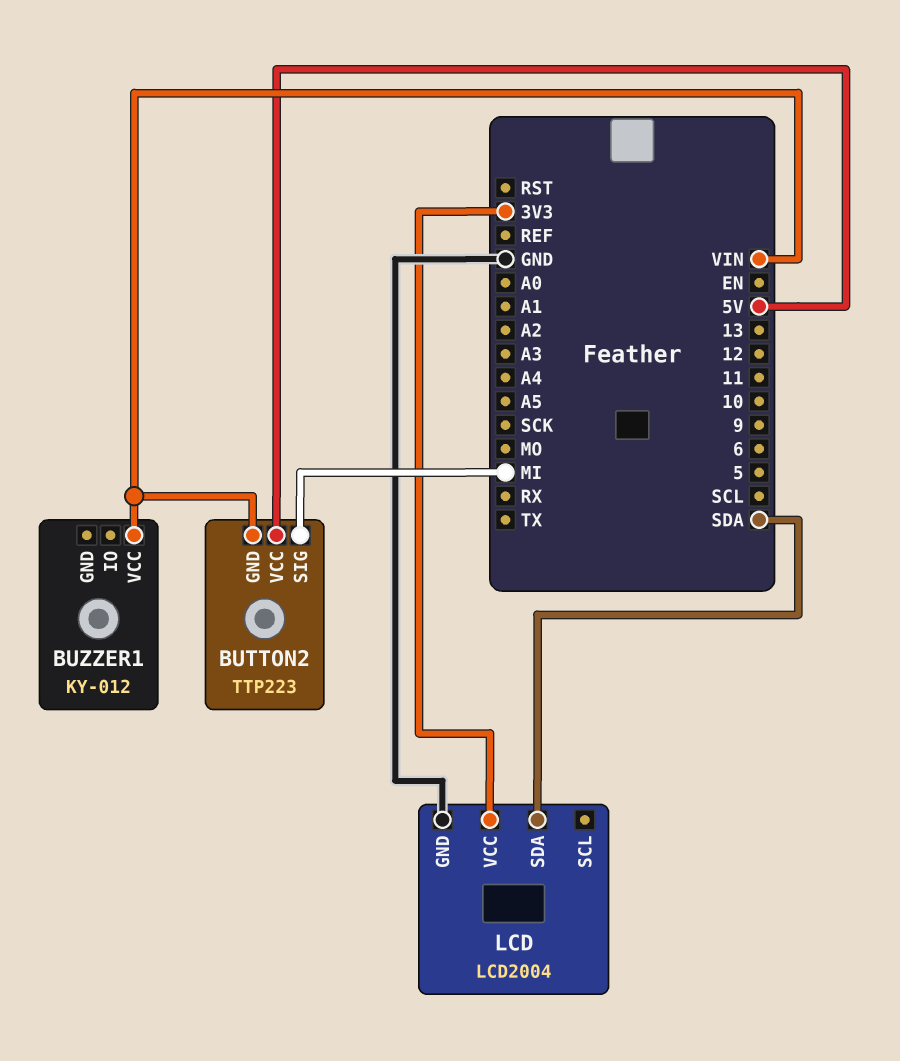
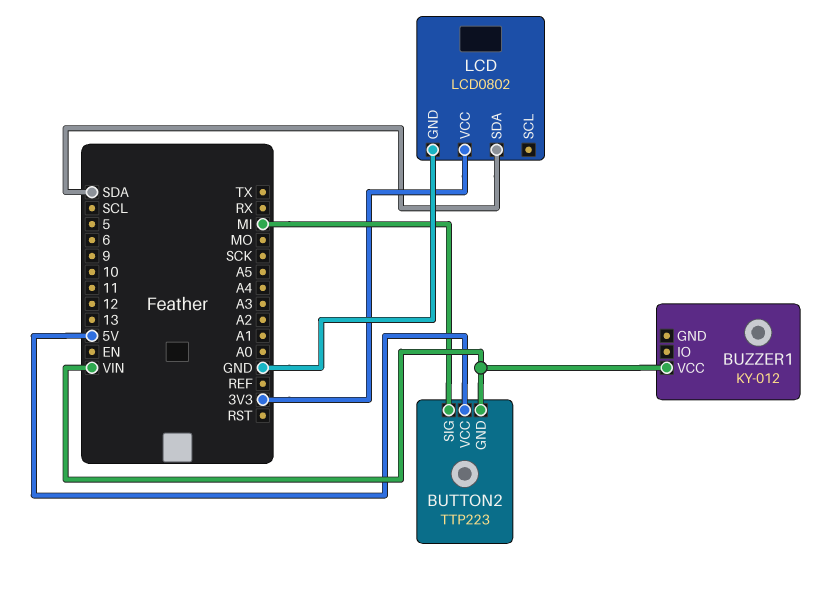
LCD: LCD2004 -> LCD0802

